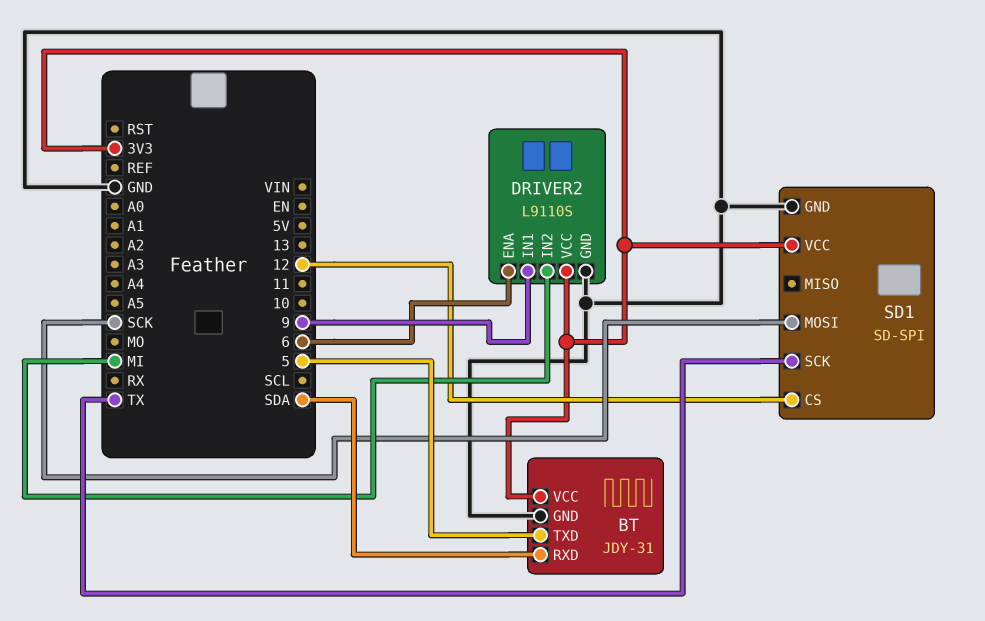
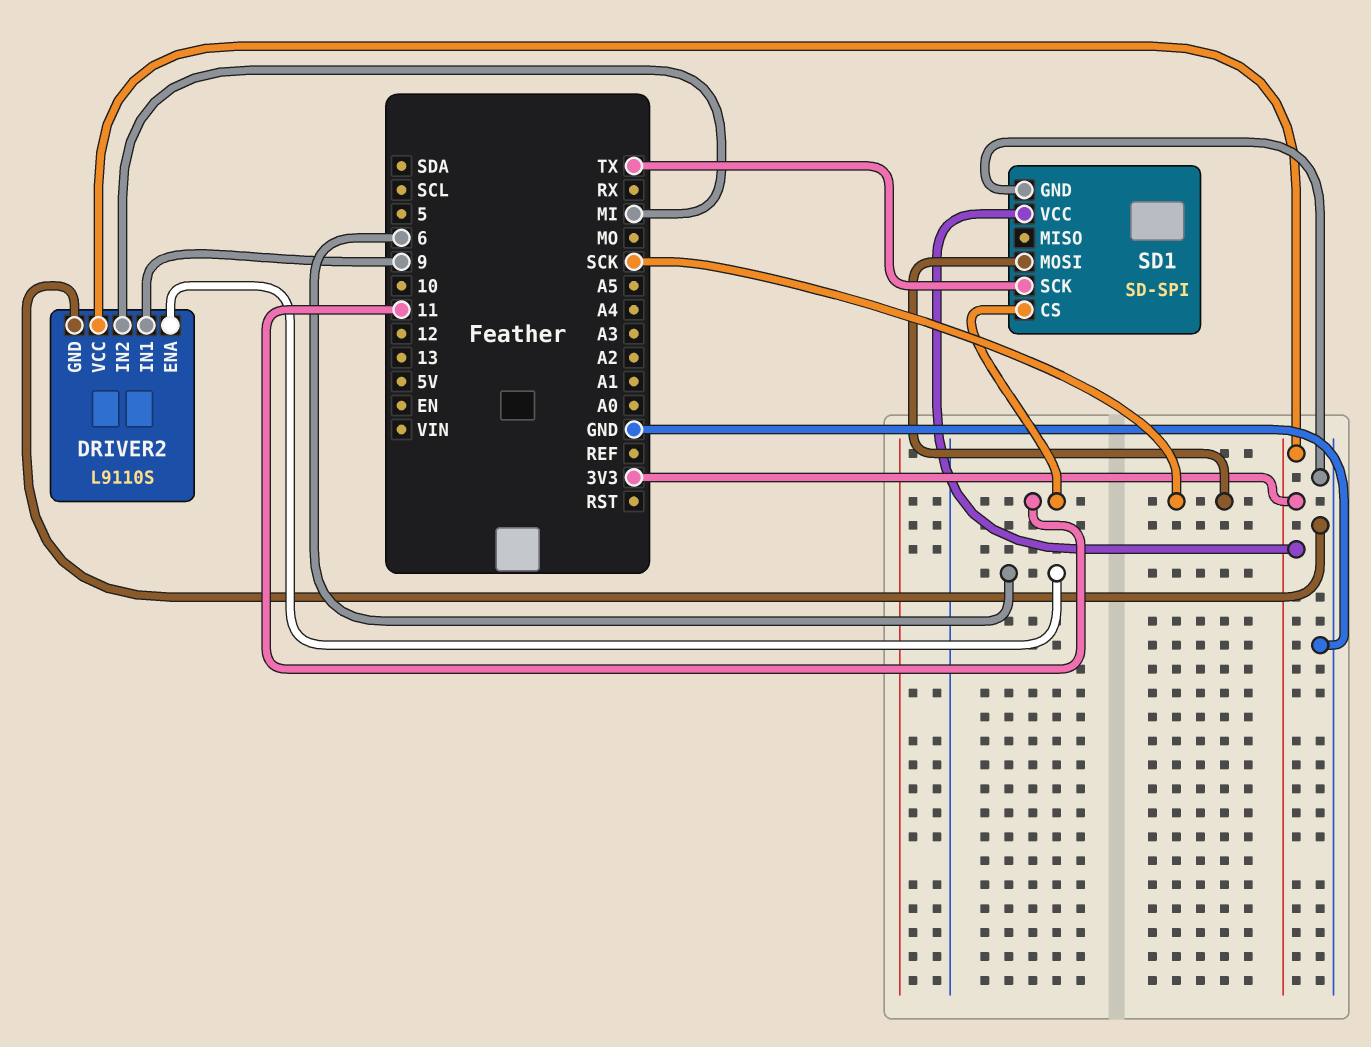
BT: JDY-31 -> none
BT pin GND: GND -> none
BT pin RXD: SDA -> none
BT pin TXD: 5 -> none
BT pin VCC: 3V3 -> none
SD1 pin CS: 12 -> 11

